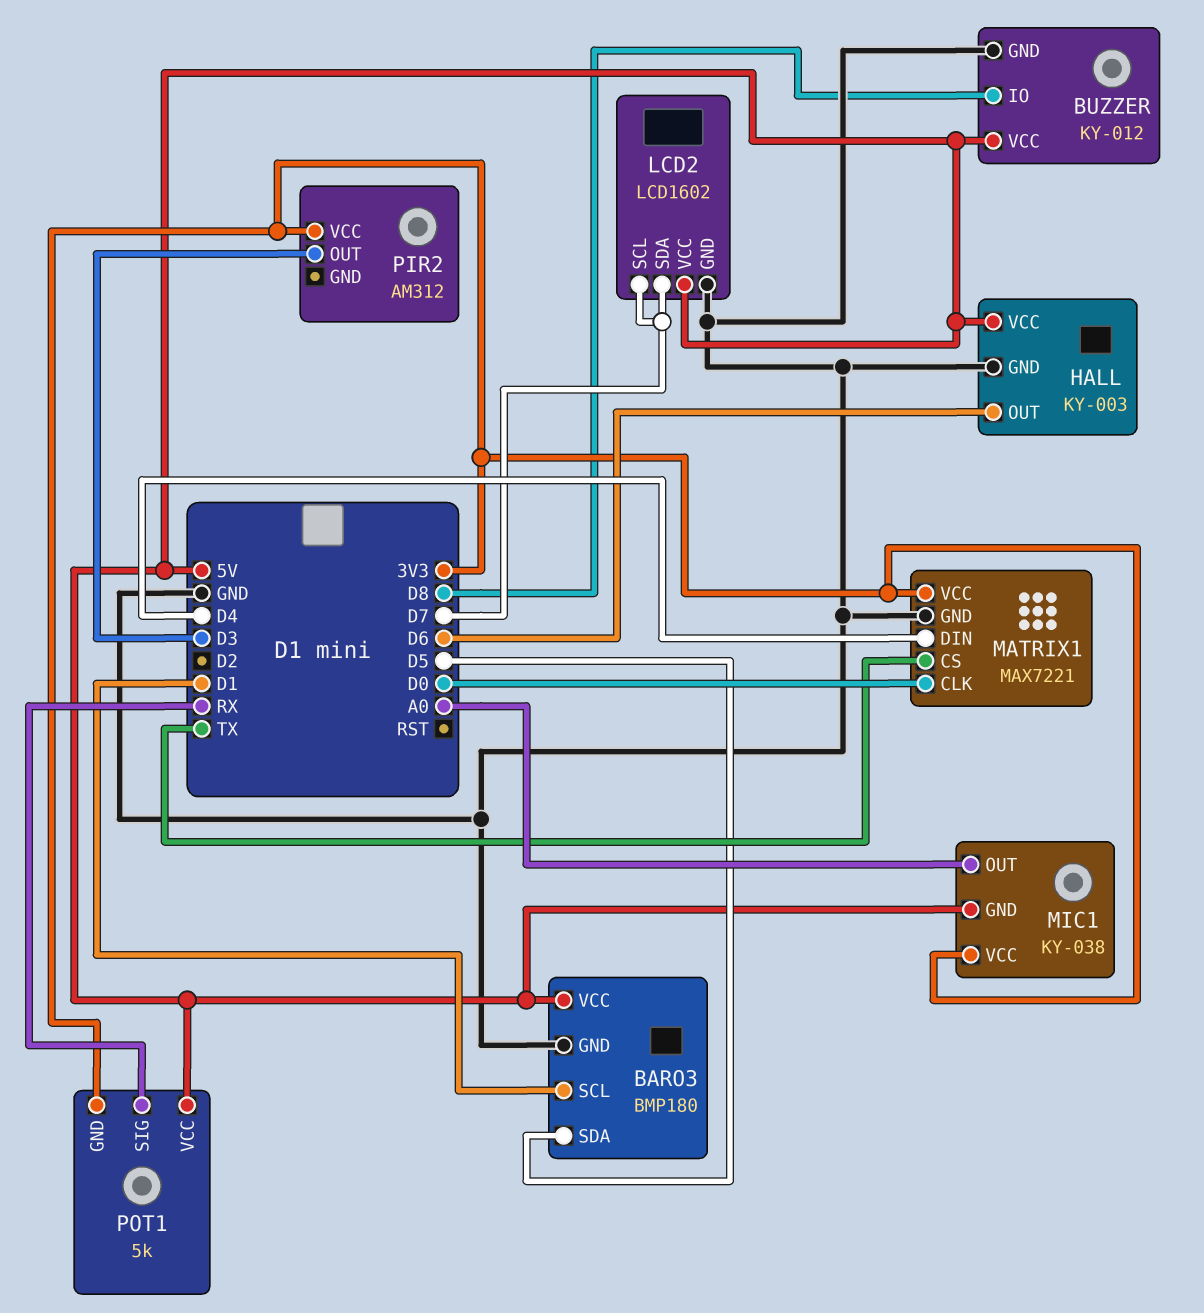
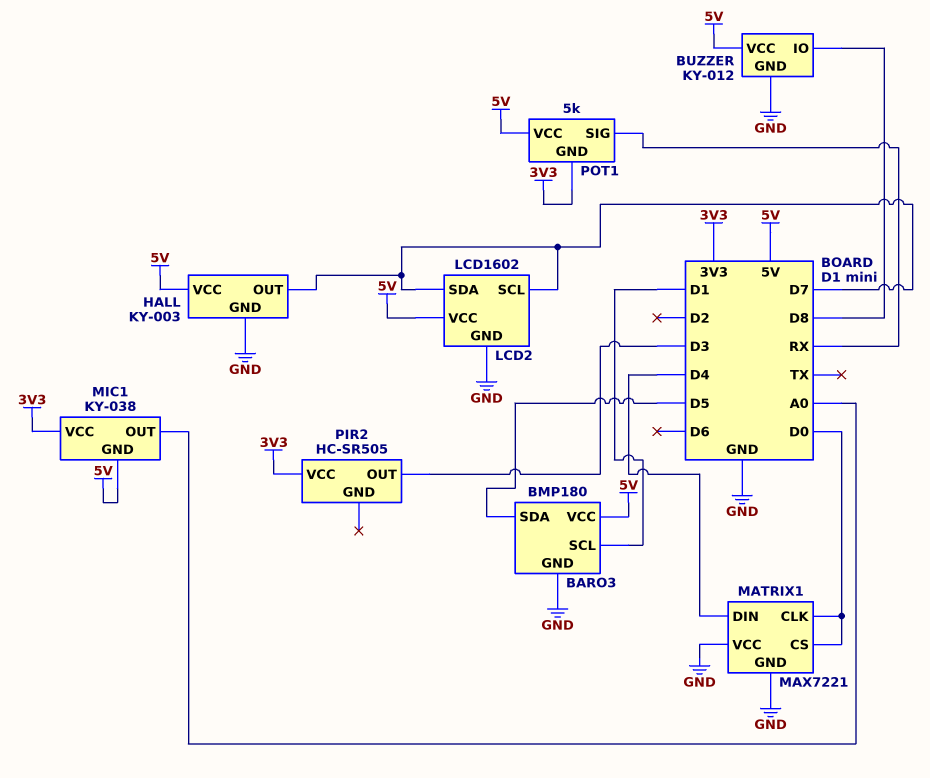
HALL pin OUT: D6 -> D7
MATRIX1 pin CS: TX -> D0
MATRIX1 pin VCC: 3V3 -> GND
PIR2: AM312 -> HC-SR505

